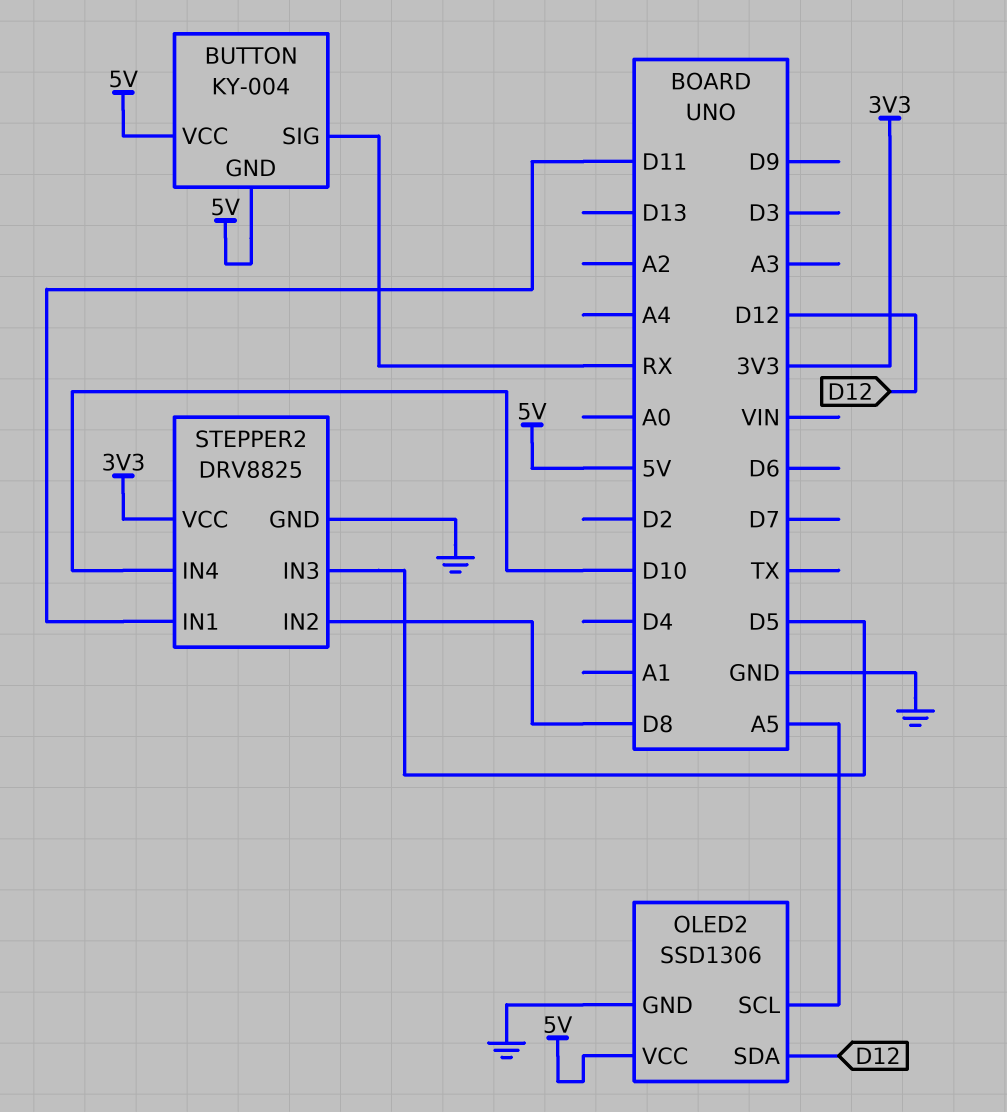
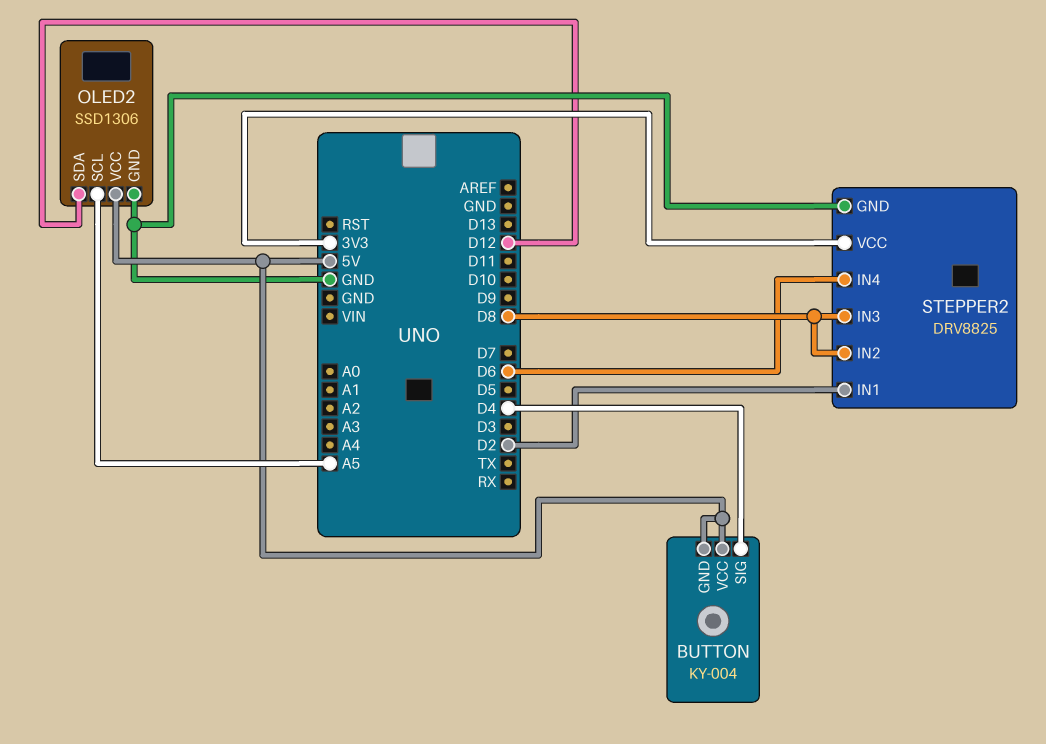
BUTTON pin SIG: RX -> D4
STEPPER2 pin IN1: D11 -> D2
STEPPER2 pin IN3: D5 -> D8
STEPPER2 pin IN4: D10 -> D6

